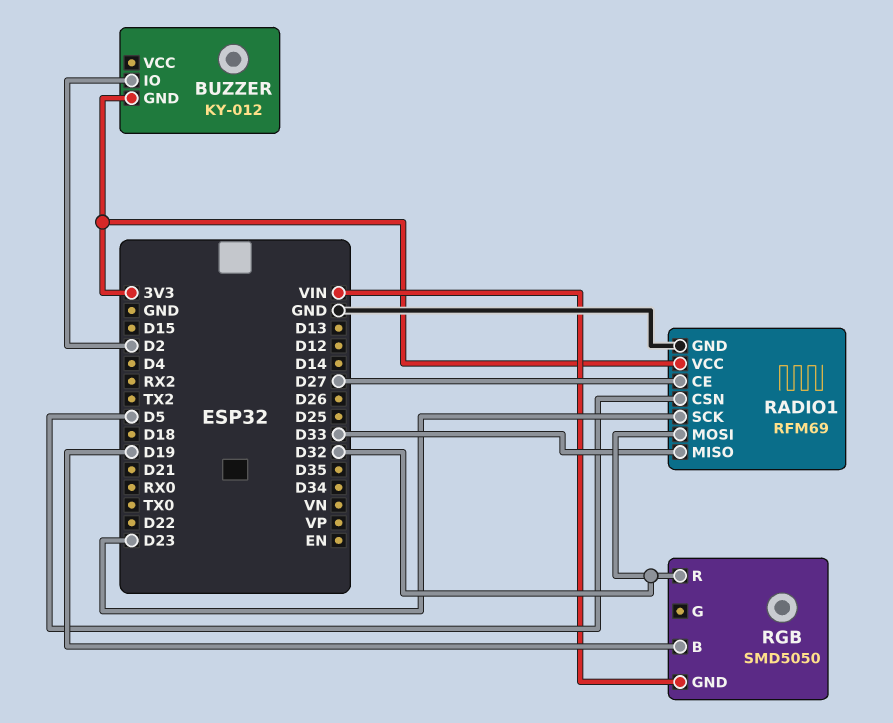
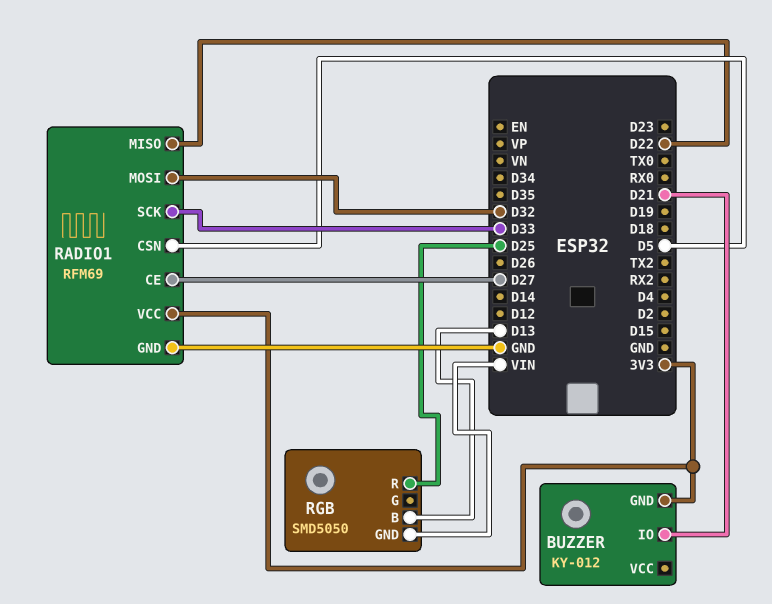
BUZZER pin IO: D2 -> D21
RADIO1 pin MISO: D33 -> D22
RADIO1 pin SCK: D23 -> D33
RGB pin B: D19 -> D13
RGB pin R: D32 -> D25

